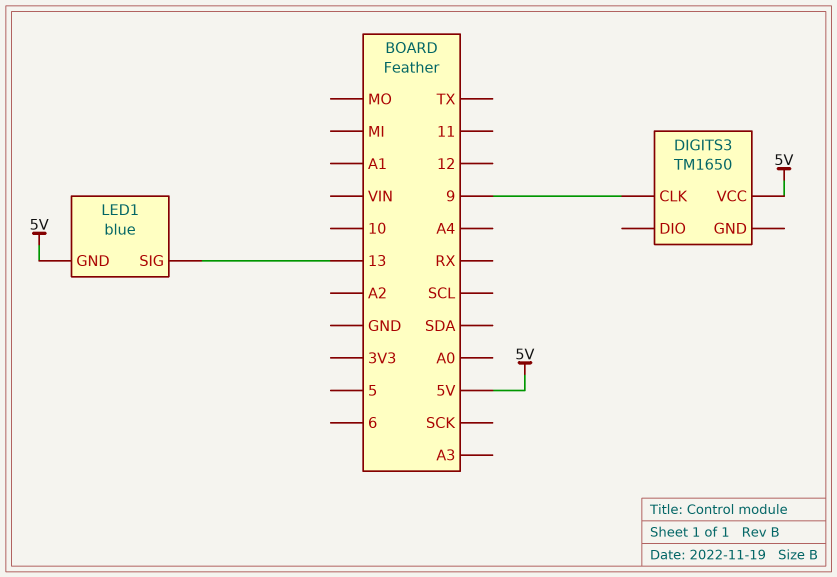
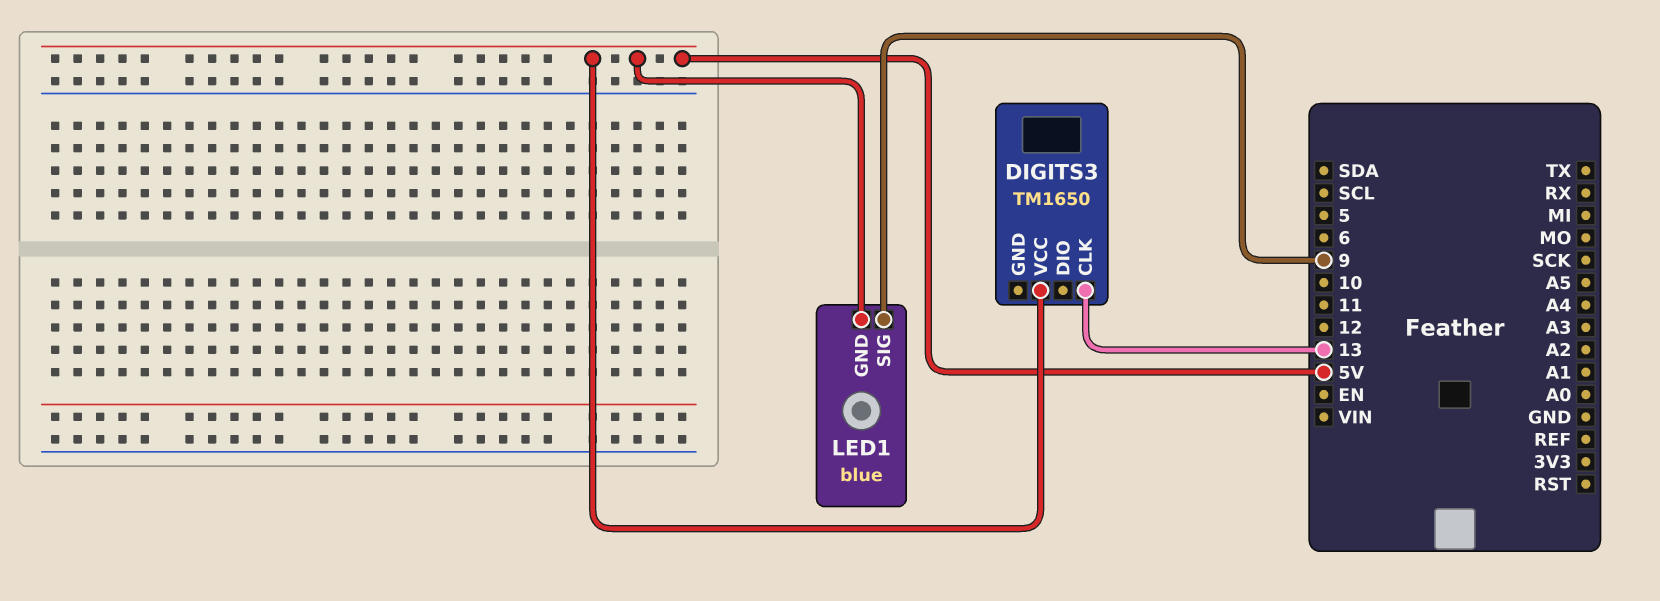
DIGITS3 pin CLK: 9 -> 13
LED1 pin SIG: 13 -> 9

